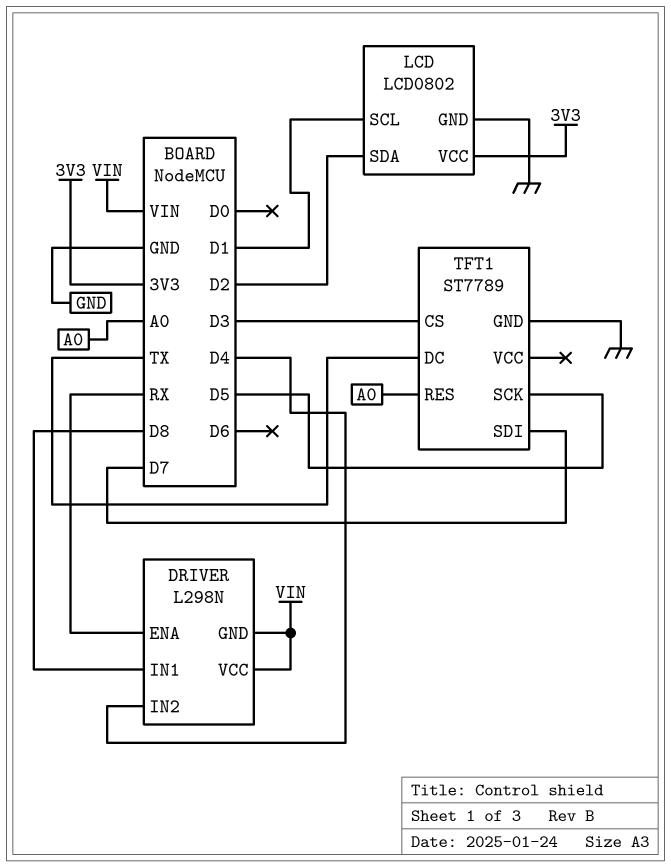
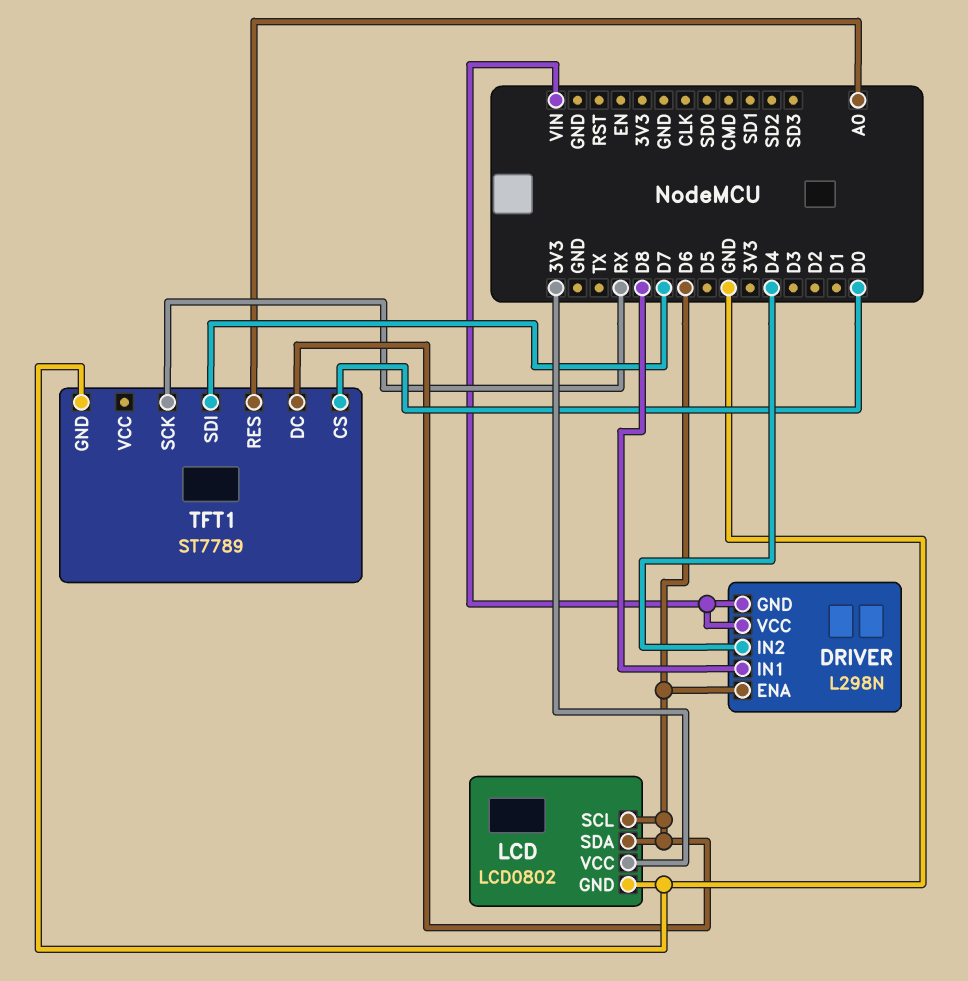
DRIVER pin ENA: RX -> D6
LCD pin SCL: D1 -> D6
LCD pin SDA: D2 -> D6
TFT1 pin CS: D3 -> D0
TFT1 pin DC: TX -> D6
TFT1 pin SCK: D5 -> RX

